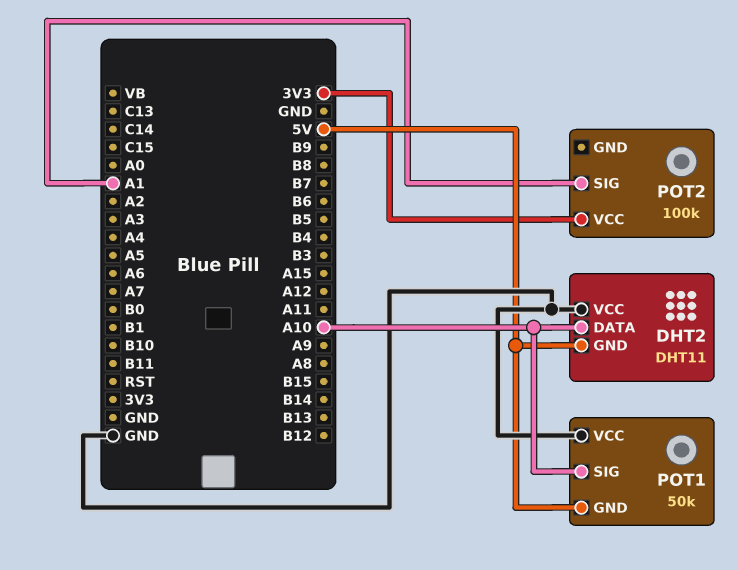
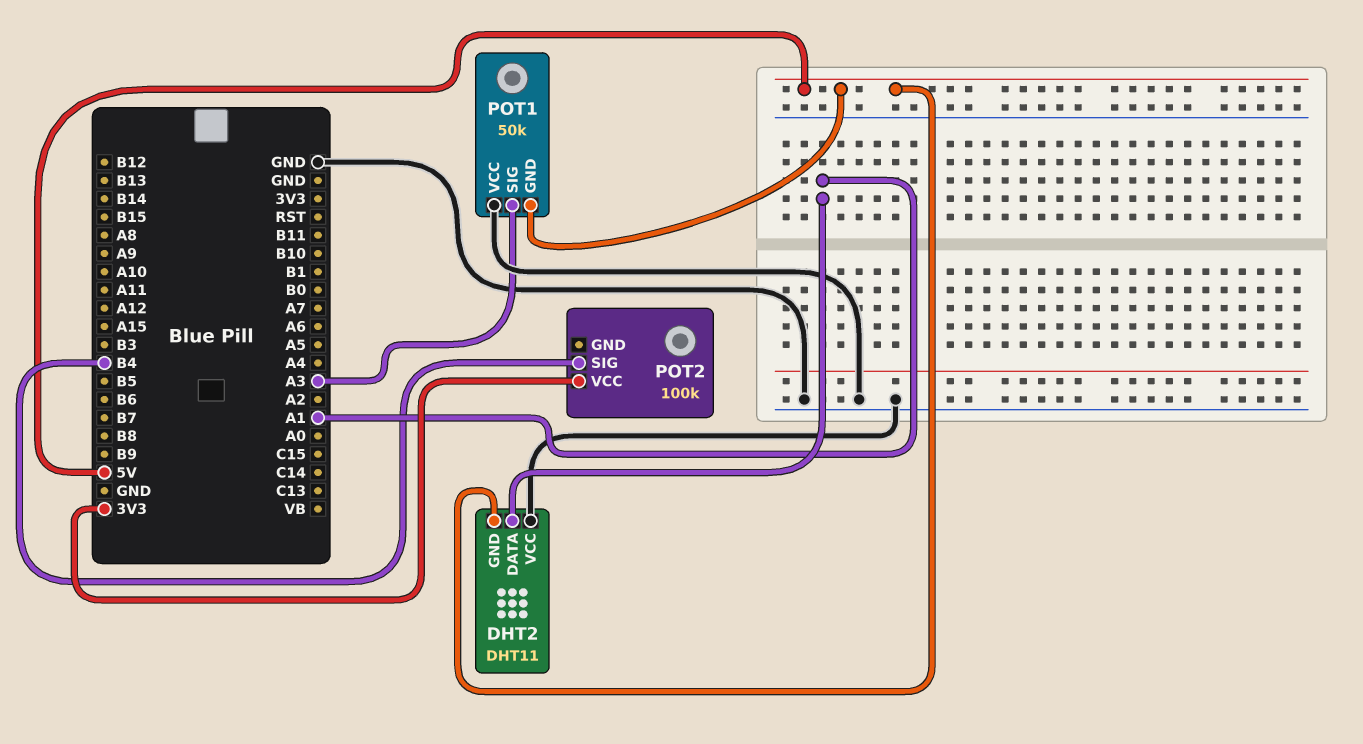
DHT2 pin DATA: A10 -> A1
POT1 pin SIG: A10 -> A3
POT2 pin SIG: A1 -> B4

